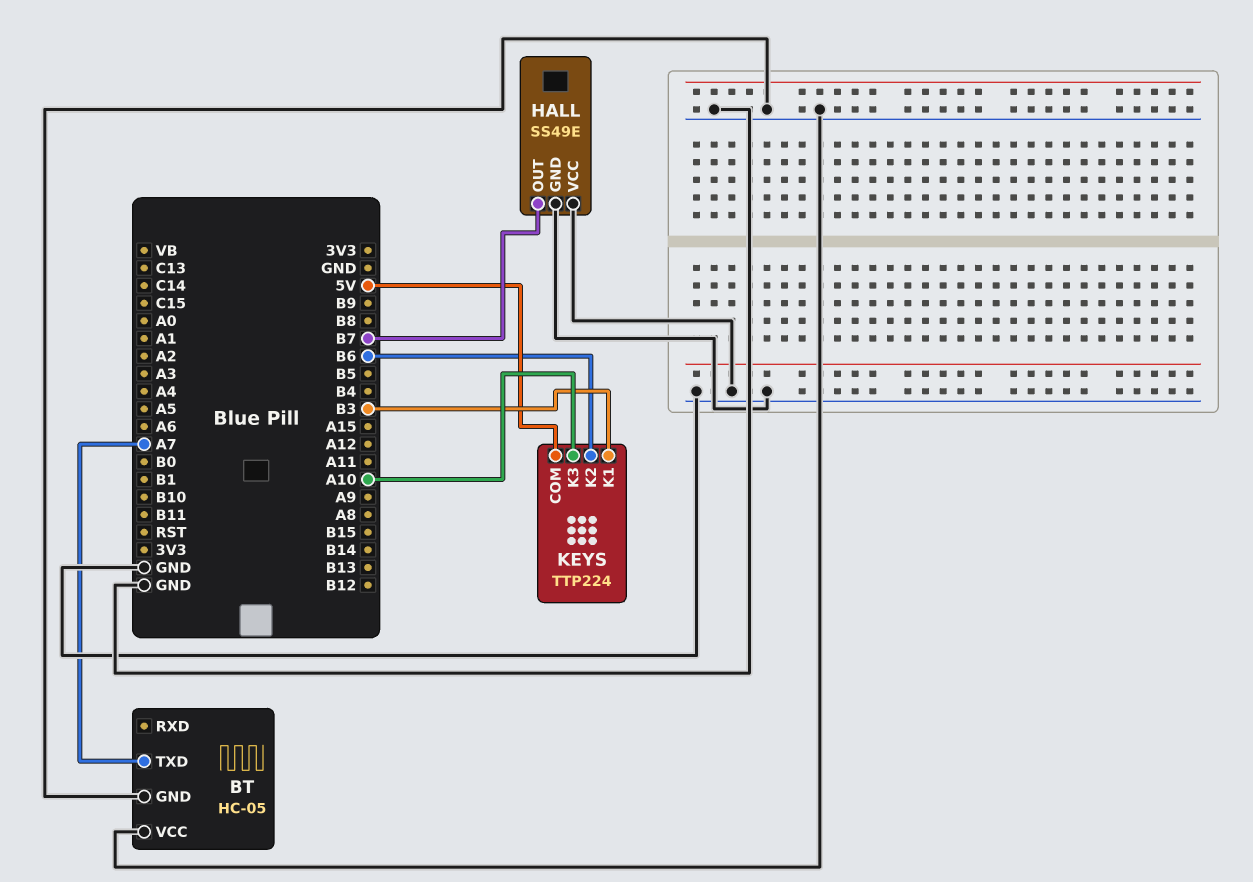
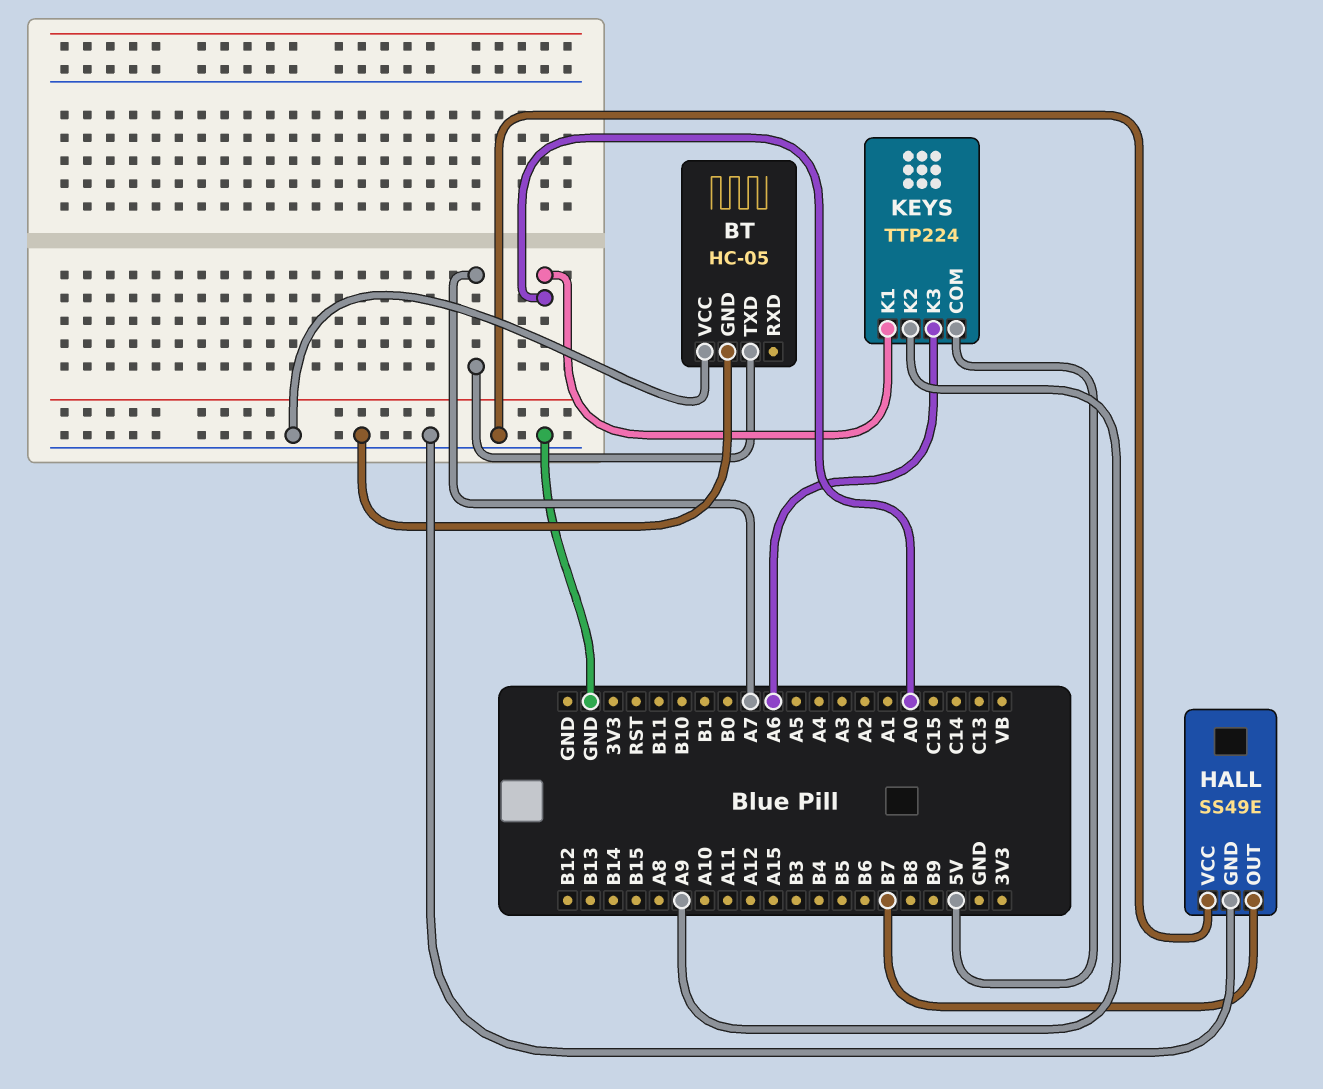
KEYS pin K1: B3 -> A0
KEYS pin K2: B6 -> A9
KEYS pin K3: A10 -> A6

